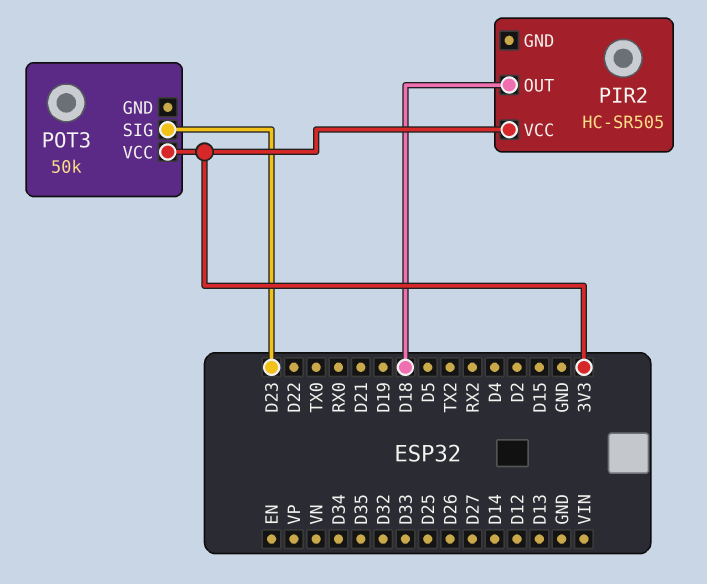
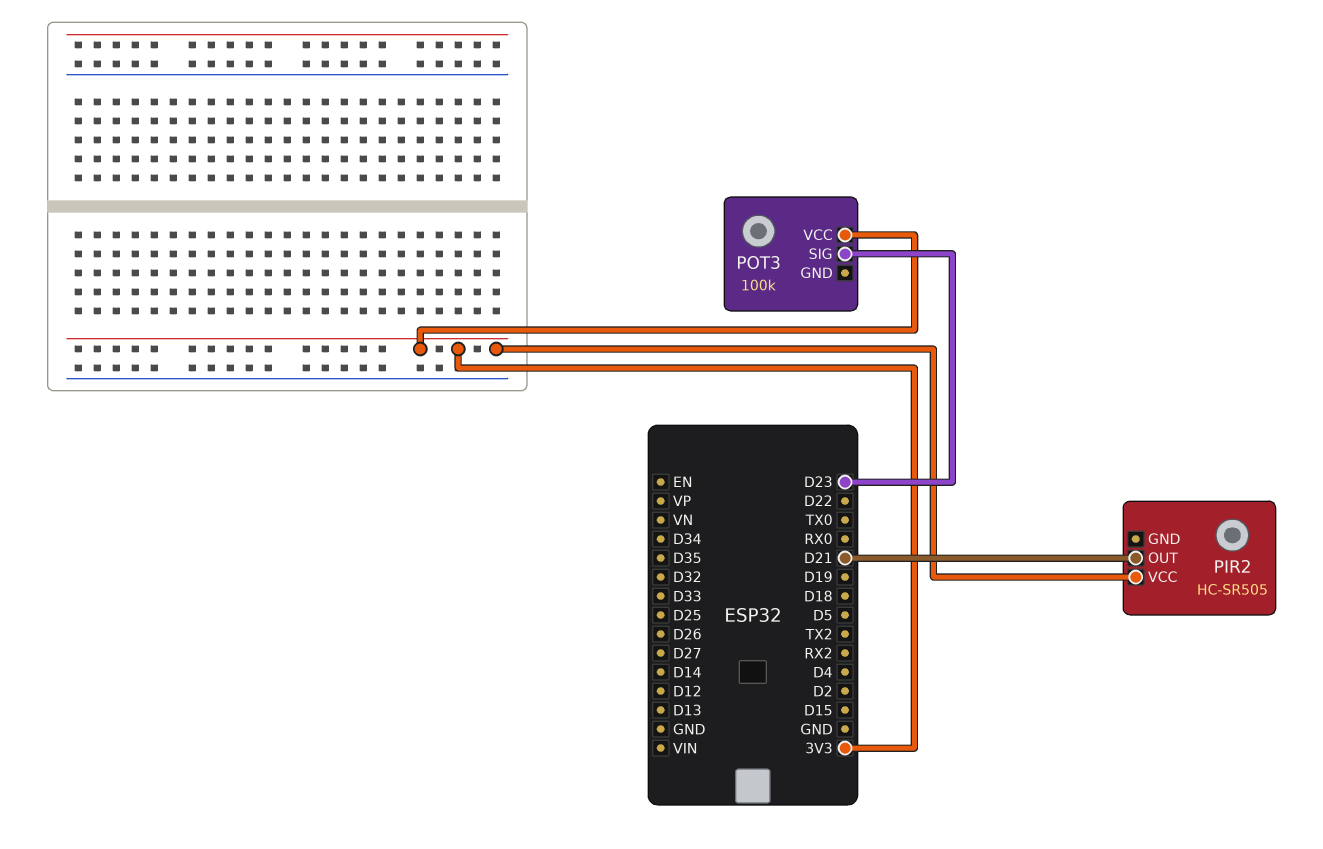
PIR2 pin OUT: D18 -> D21
POT3: 50k -> 100k

